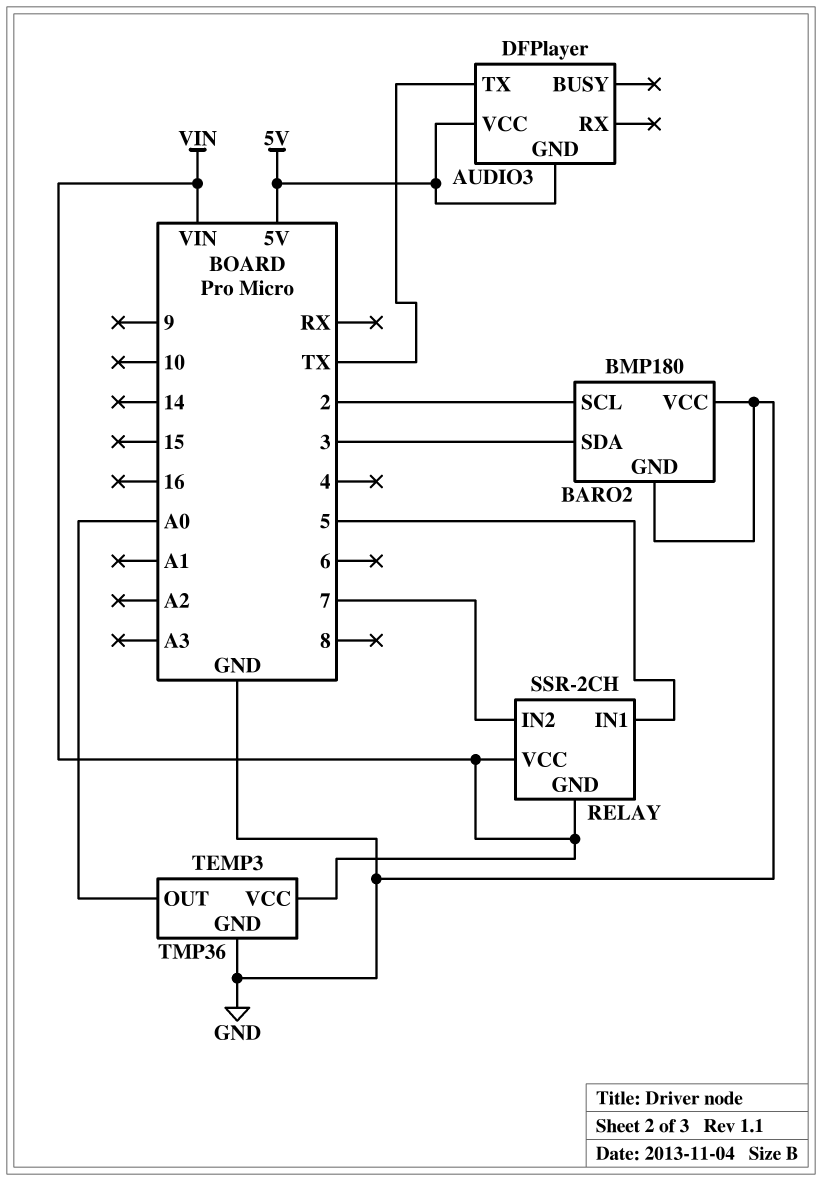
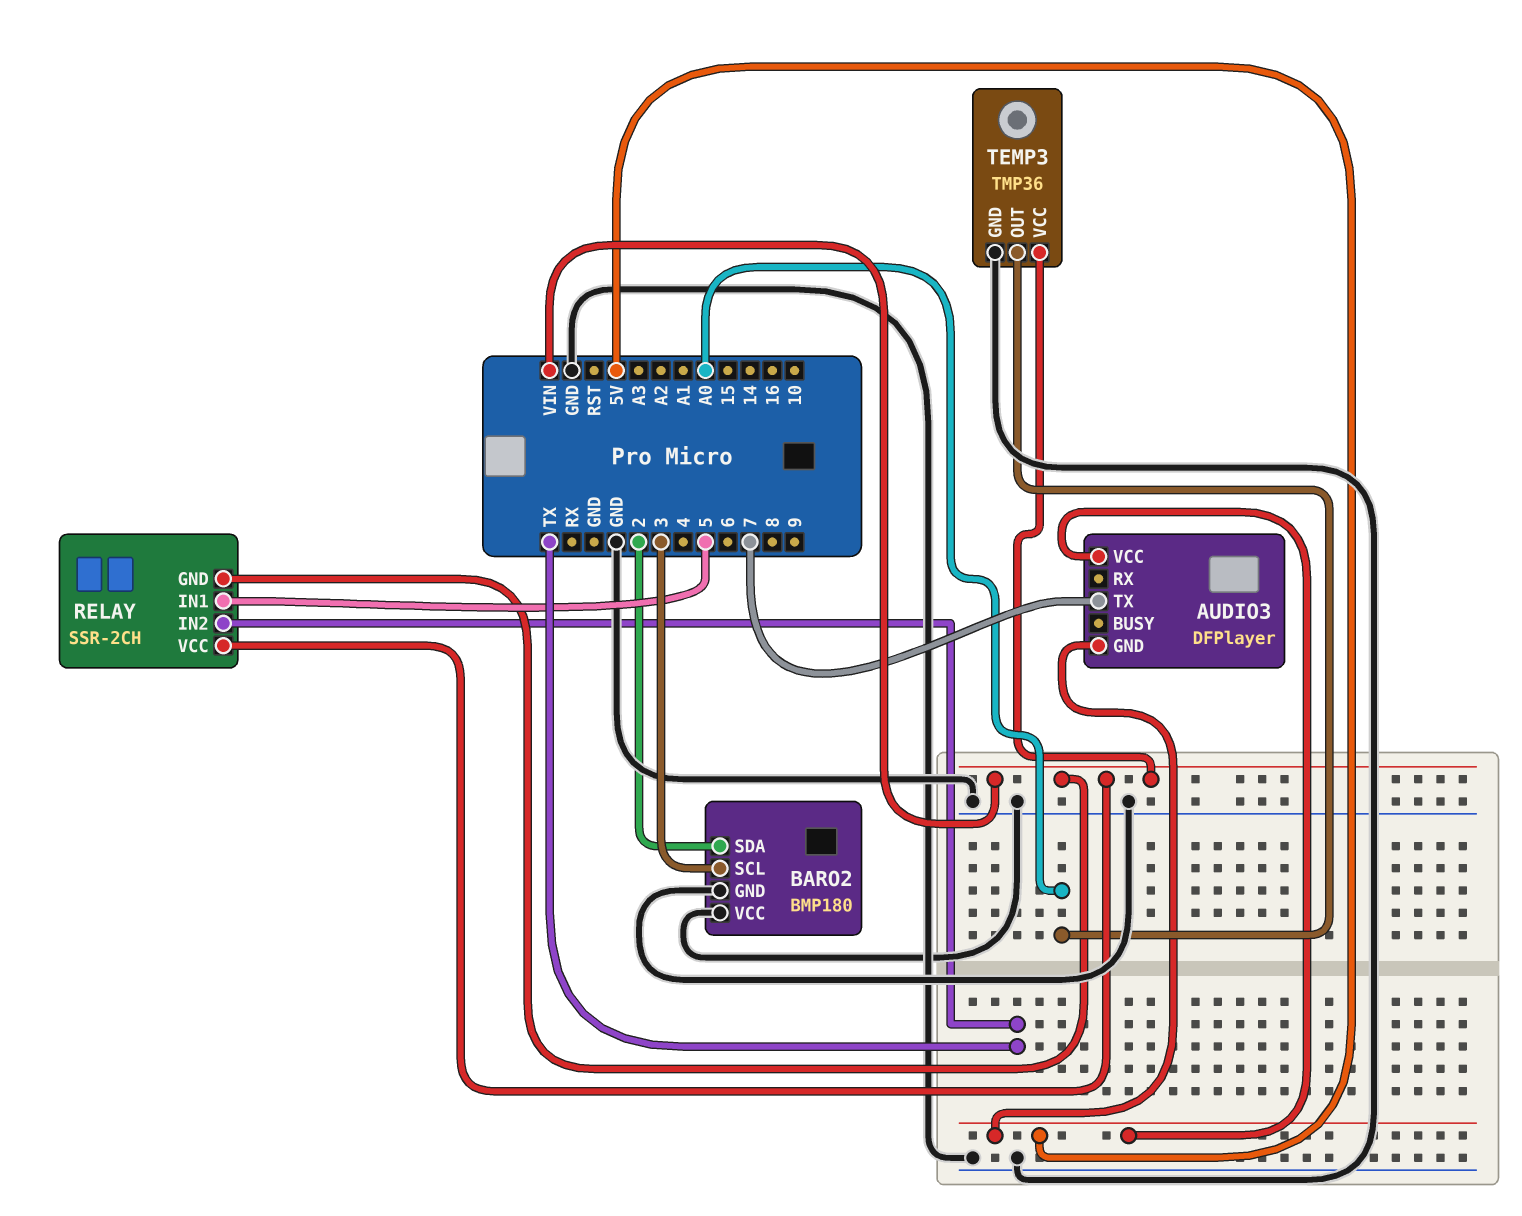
AUDIO3 pin TX: TX -> 7
BARO2 pin SCL: 2 -> 3
BARO2 pin SDA: 3 -> 2
RELAY pin IN2: 7 -> TX

